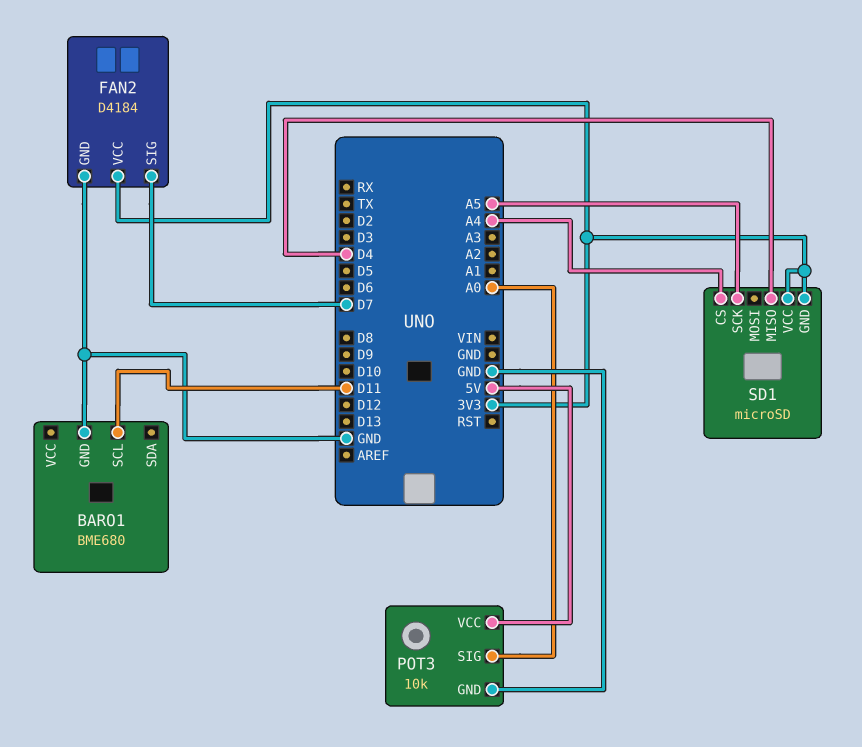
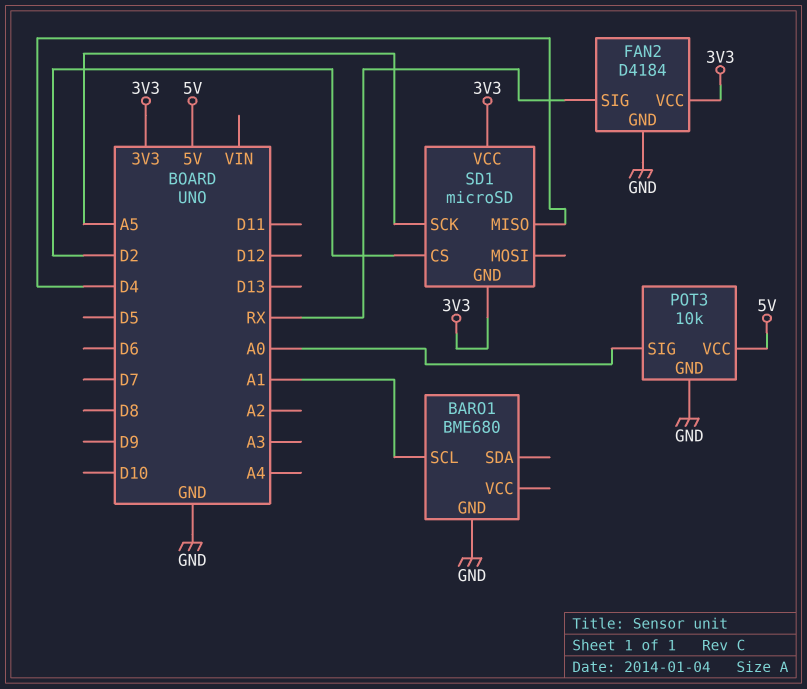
BARO1 pin SCL: D11 -> A1
FAN2 pin SIG: D7 -> RX
SD1 pin CS: A4 -> D2

